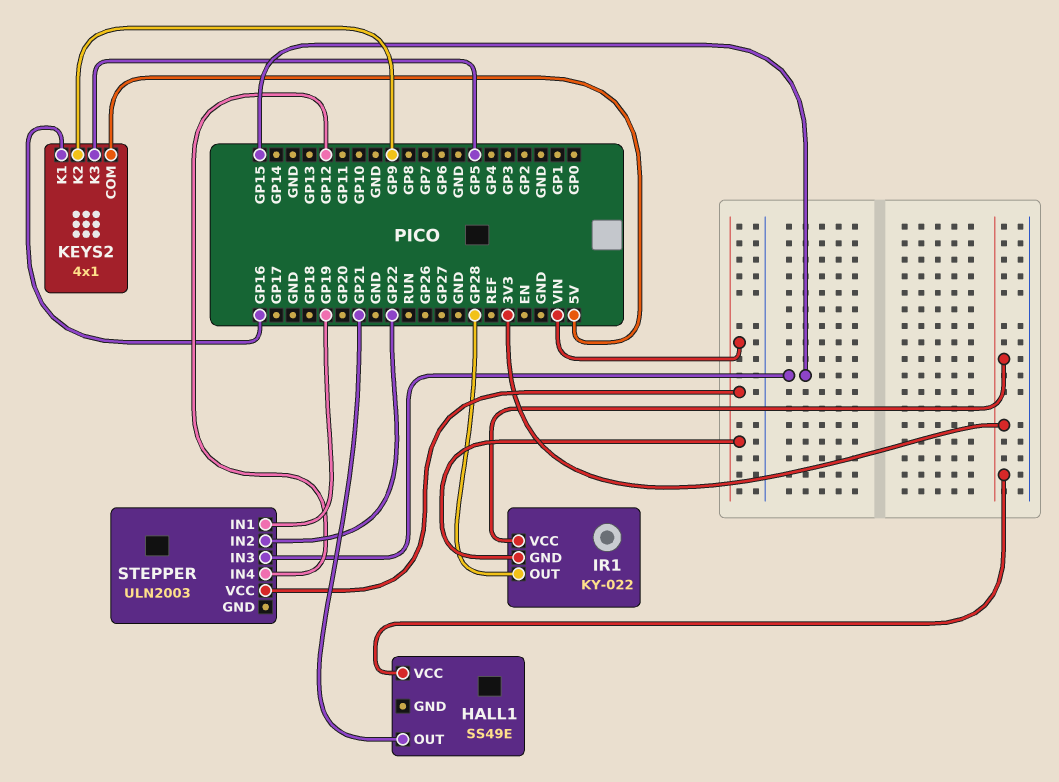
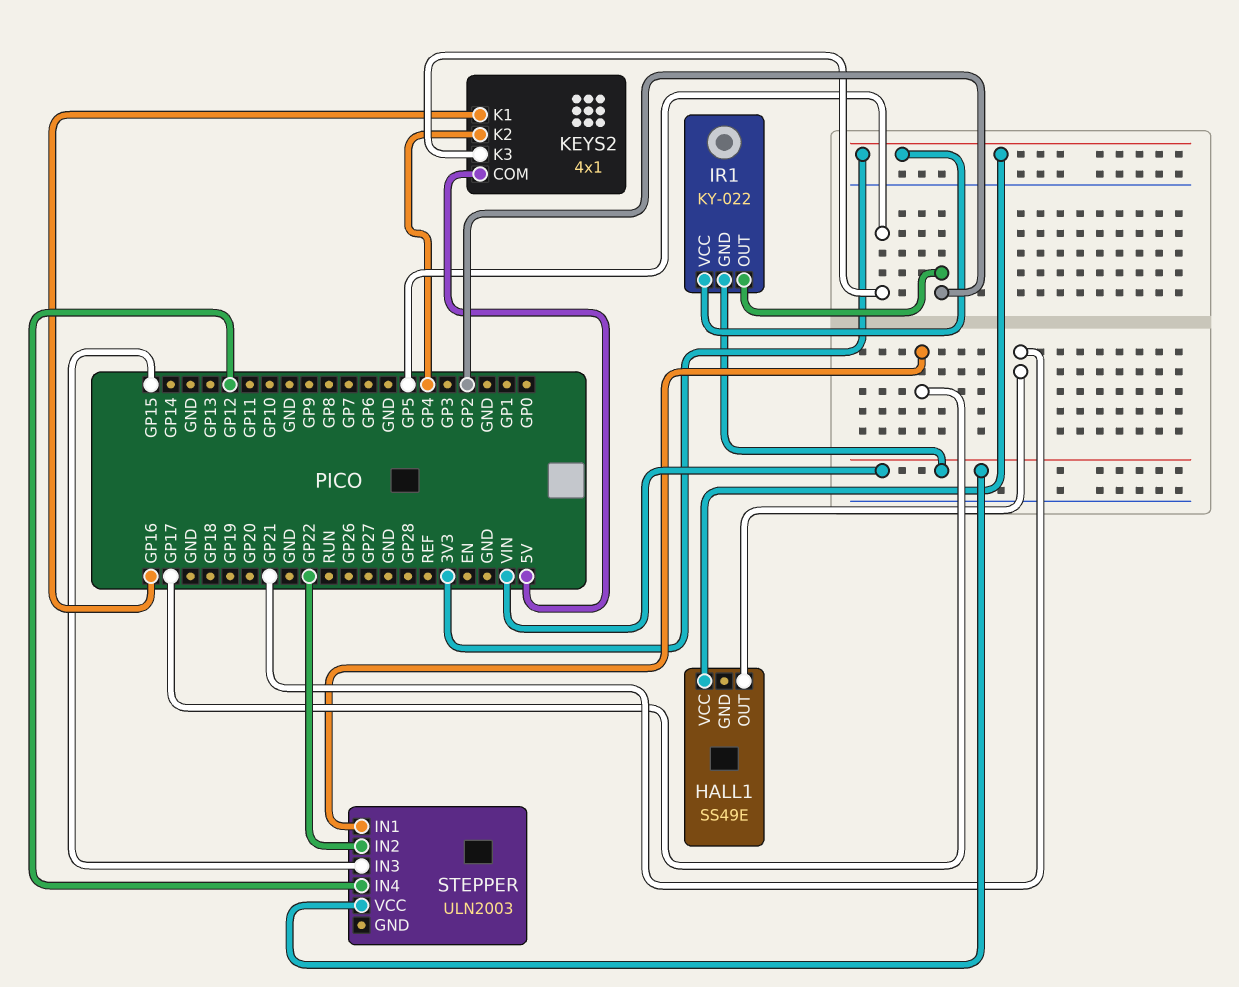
IR1 pin OUT: GP28 -> GP2
KEYS2 pin K2: GP9 -> GP4
STEPPER pin IN1: GP19 -> GP17

